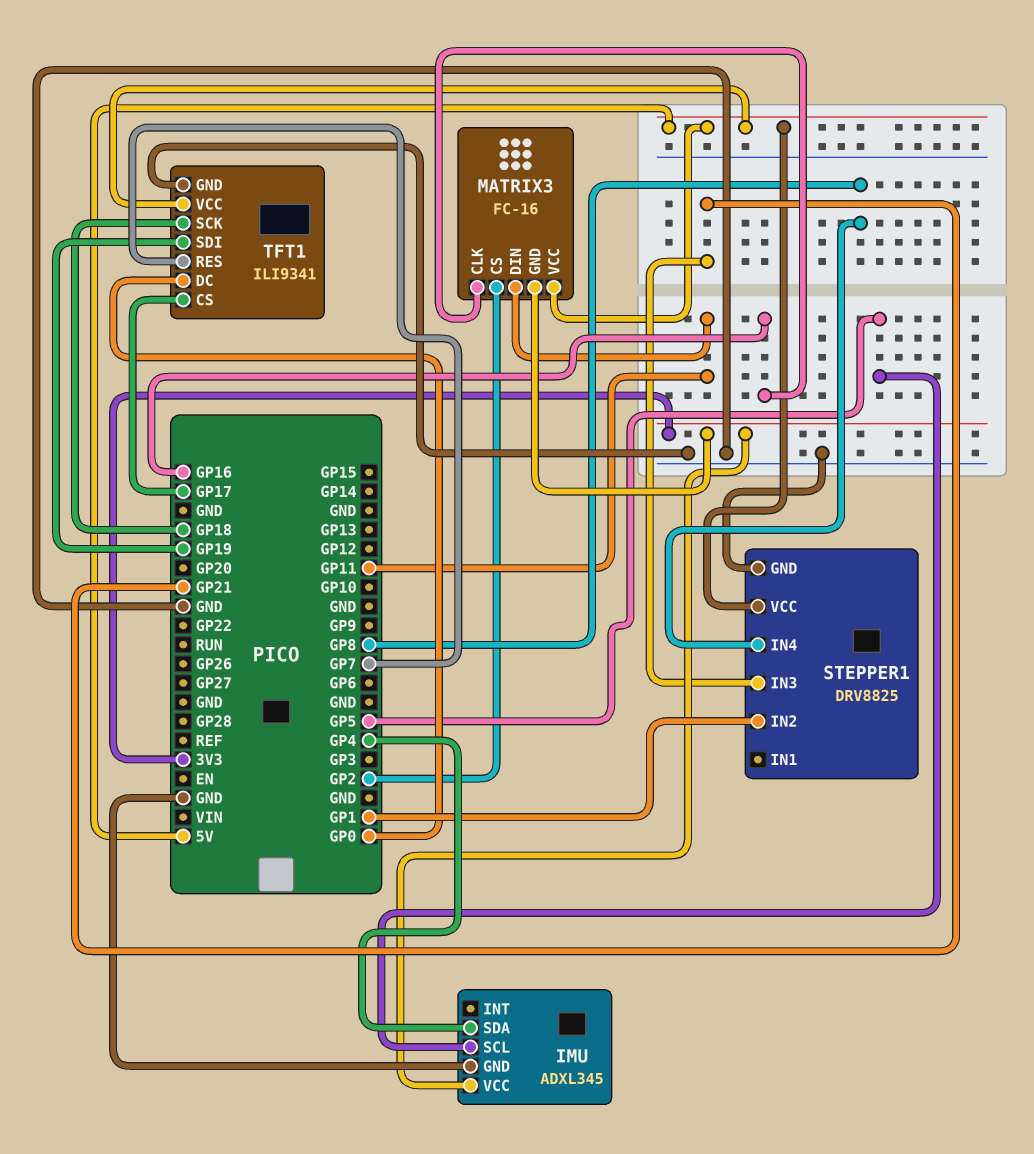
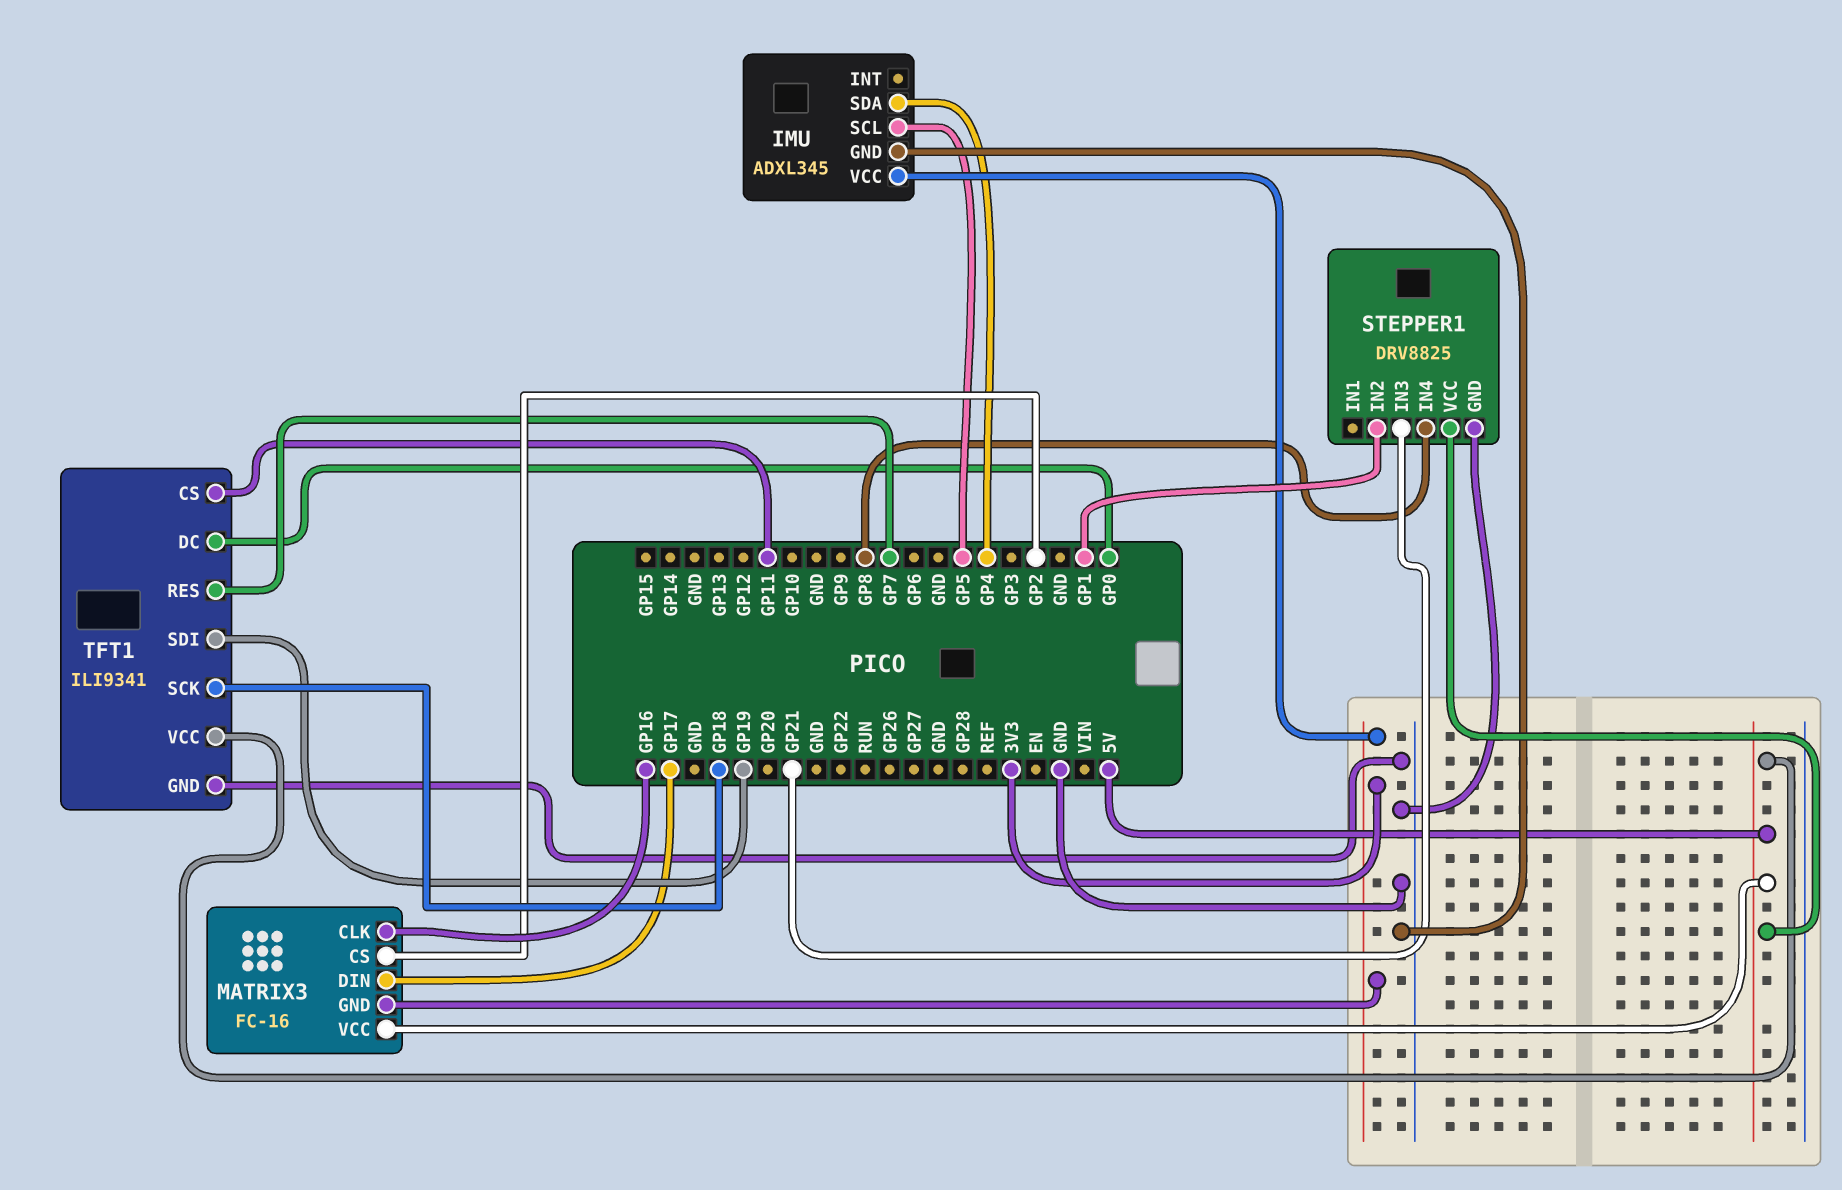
MATRIX3 pin DIN: GP11 -> GP17
TFT1 pin CS: GP17 -> GP11

